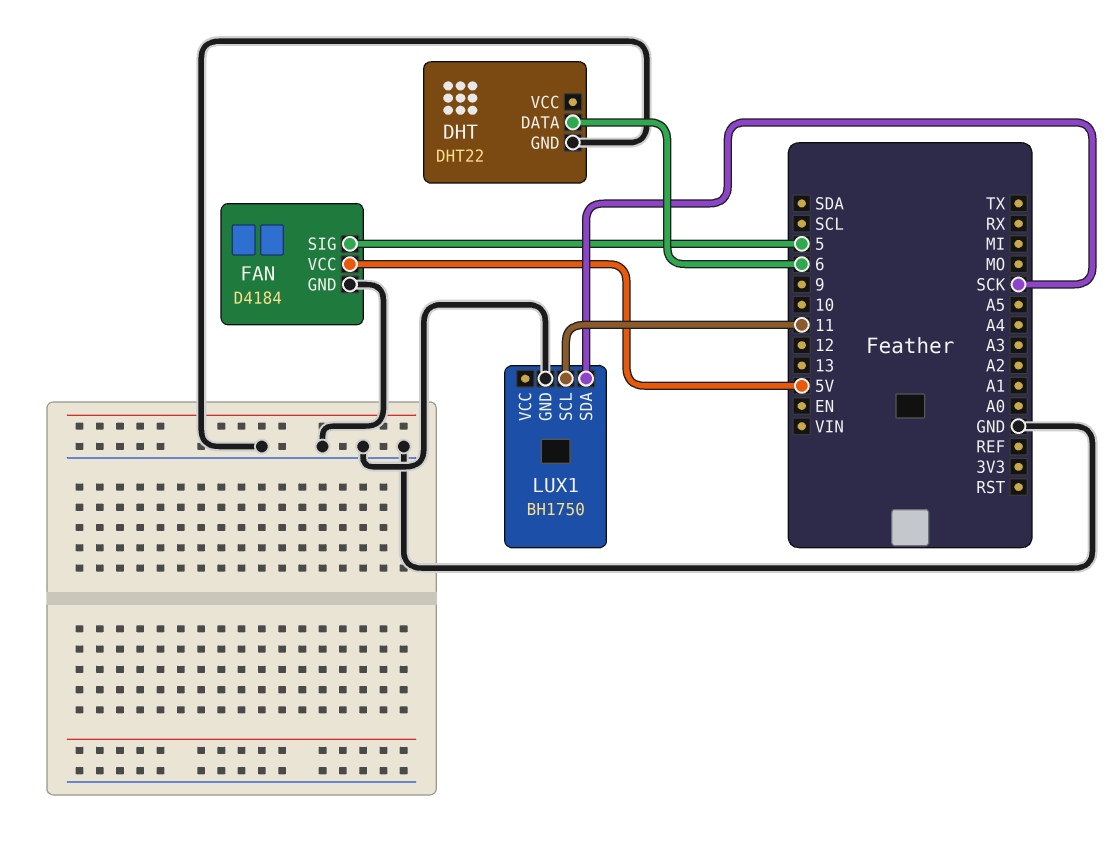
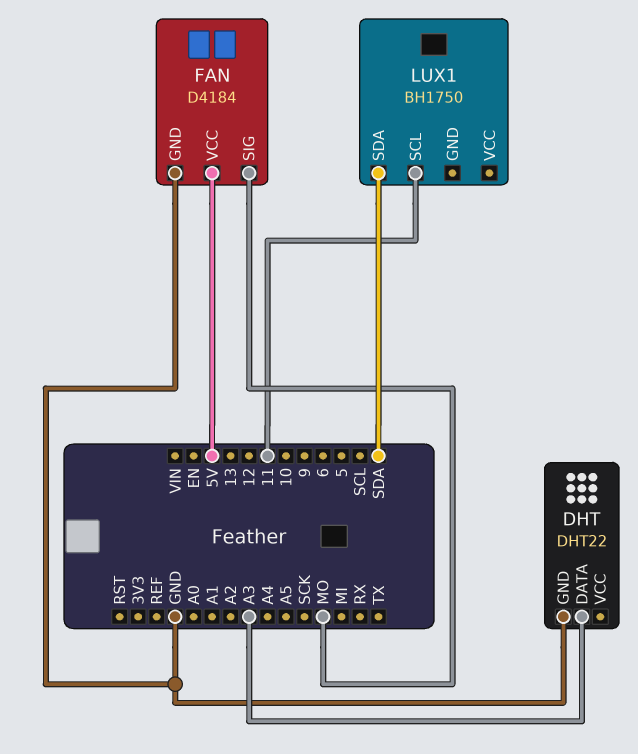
DHT pin DATA: 6 -> A3
FAN pin SIG: 5 -> MO
LUX1 pin GND: GND -> none
LUX1 pin SDA: SCK -> SDA

